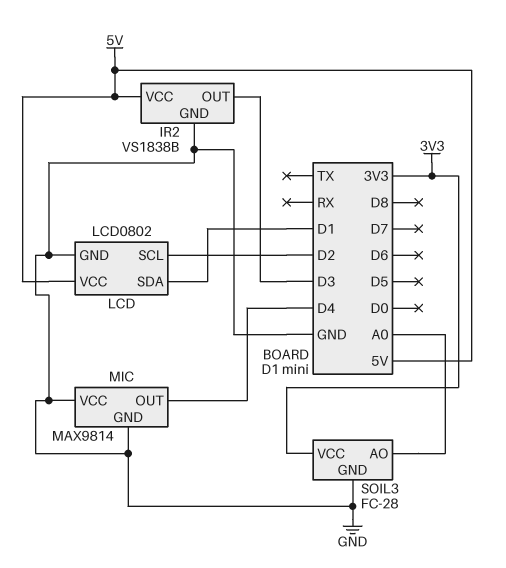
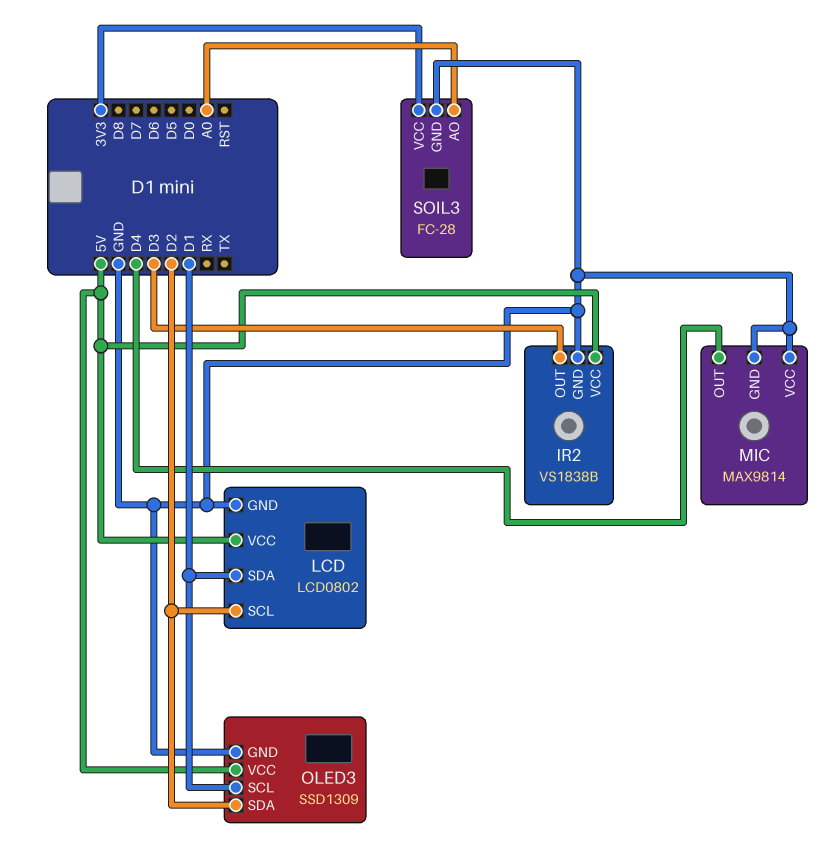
OLED3: none -> SSD1309
OLED3 pin GND: none -> GND
OLED3 pin SCL: none -> D1
OLED3 pin SDA: none -> D2
OLED3 pin VCC: none -> 5V

